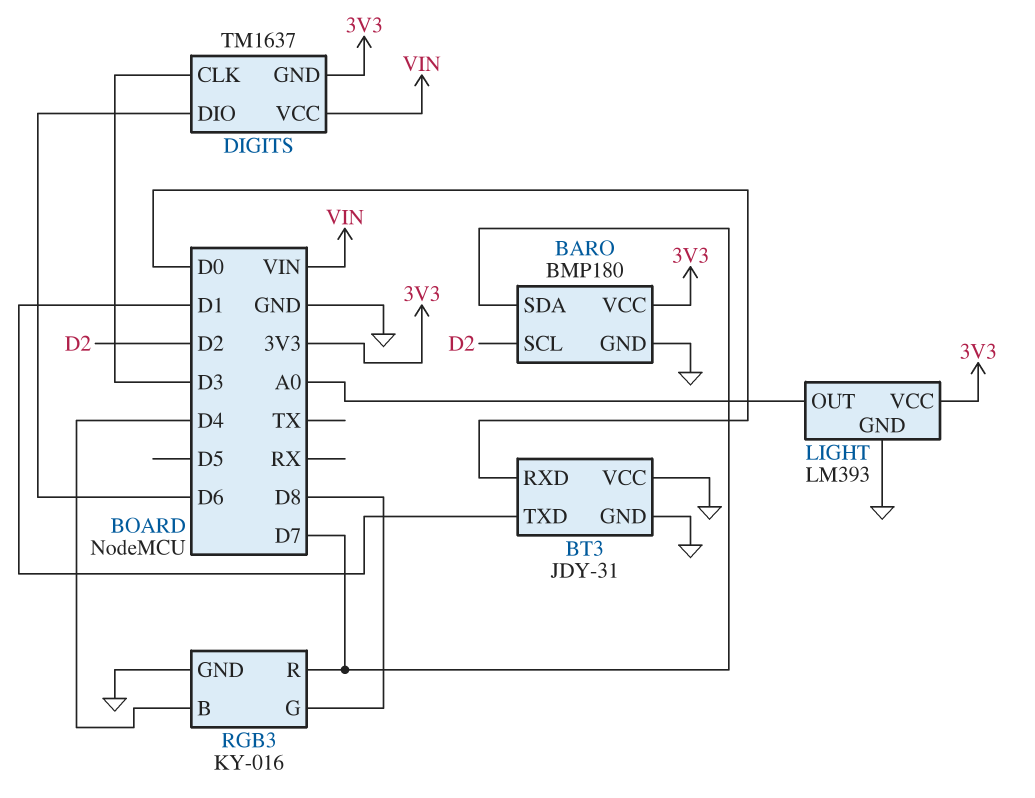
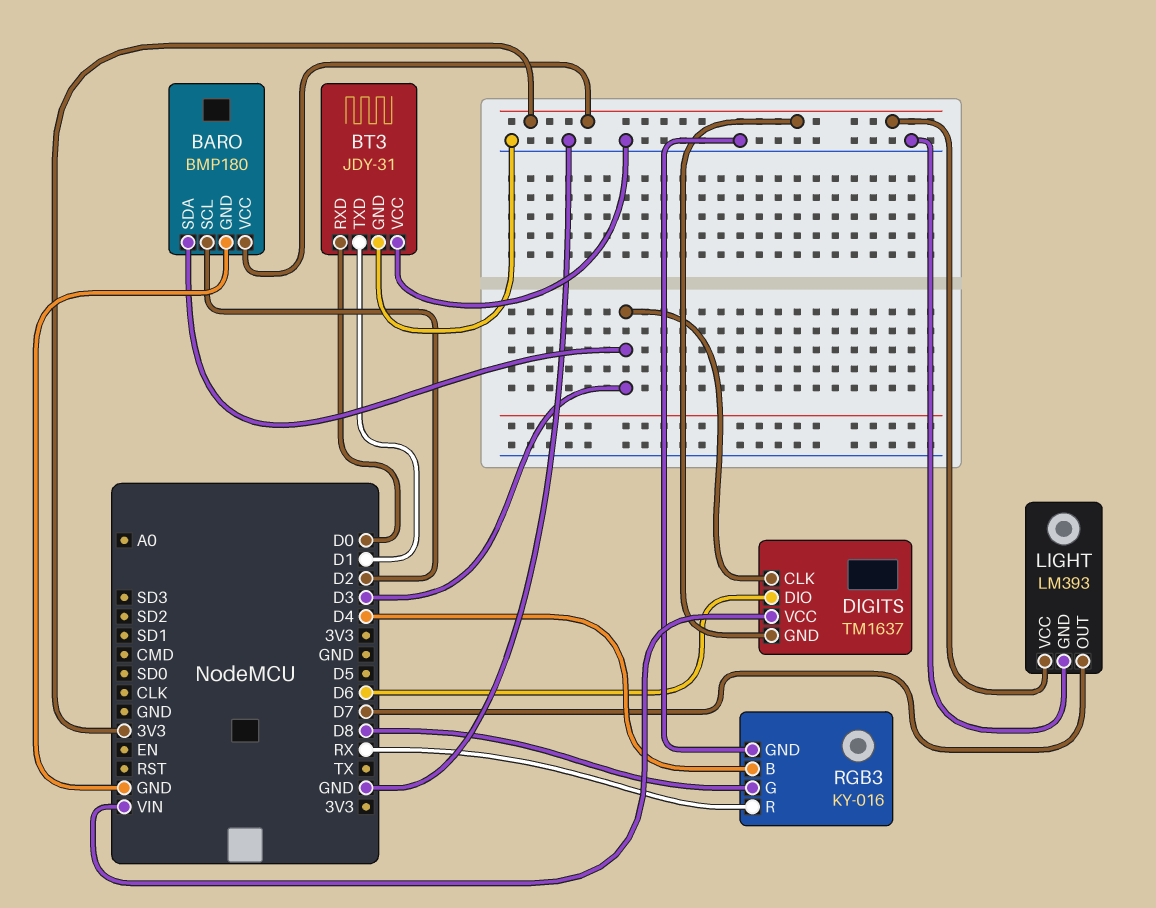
BARO pin SDA: D7 -> D3
LIGHT pin OUT: A0 -> D7
RGB3 pin R: D7 -> RX

